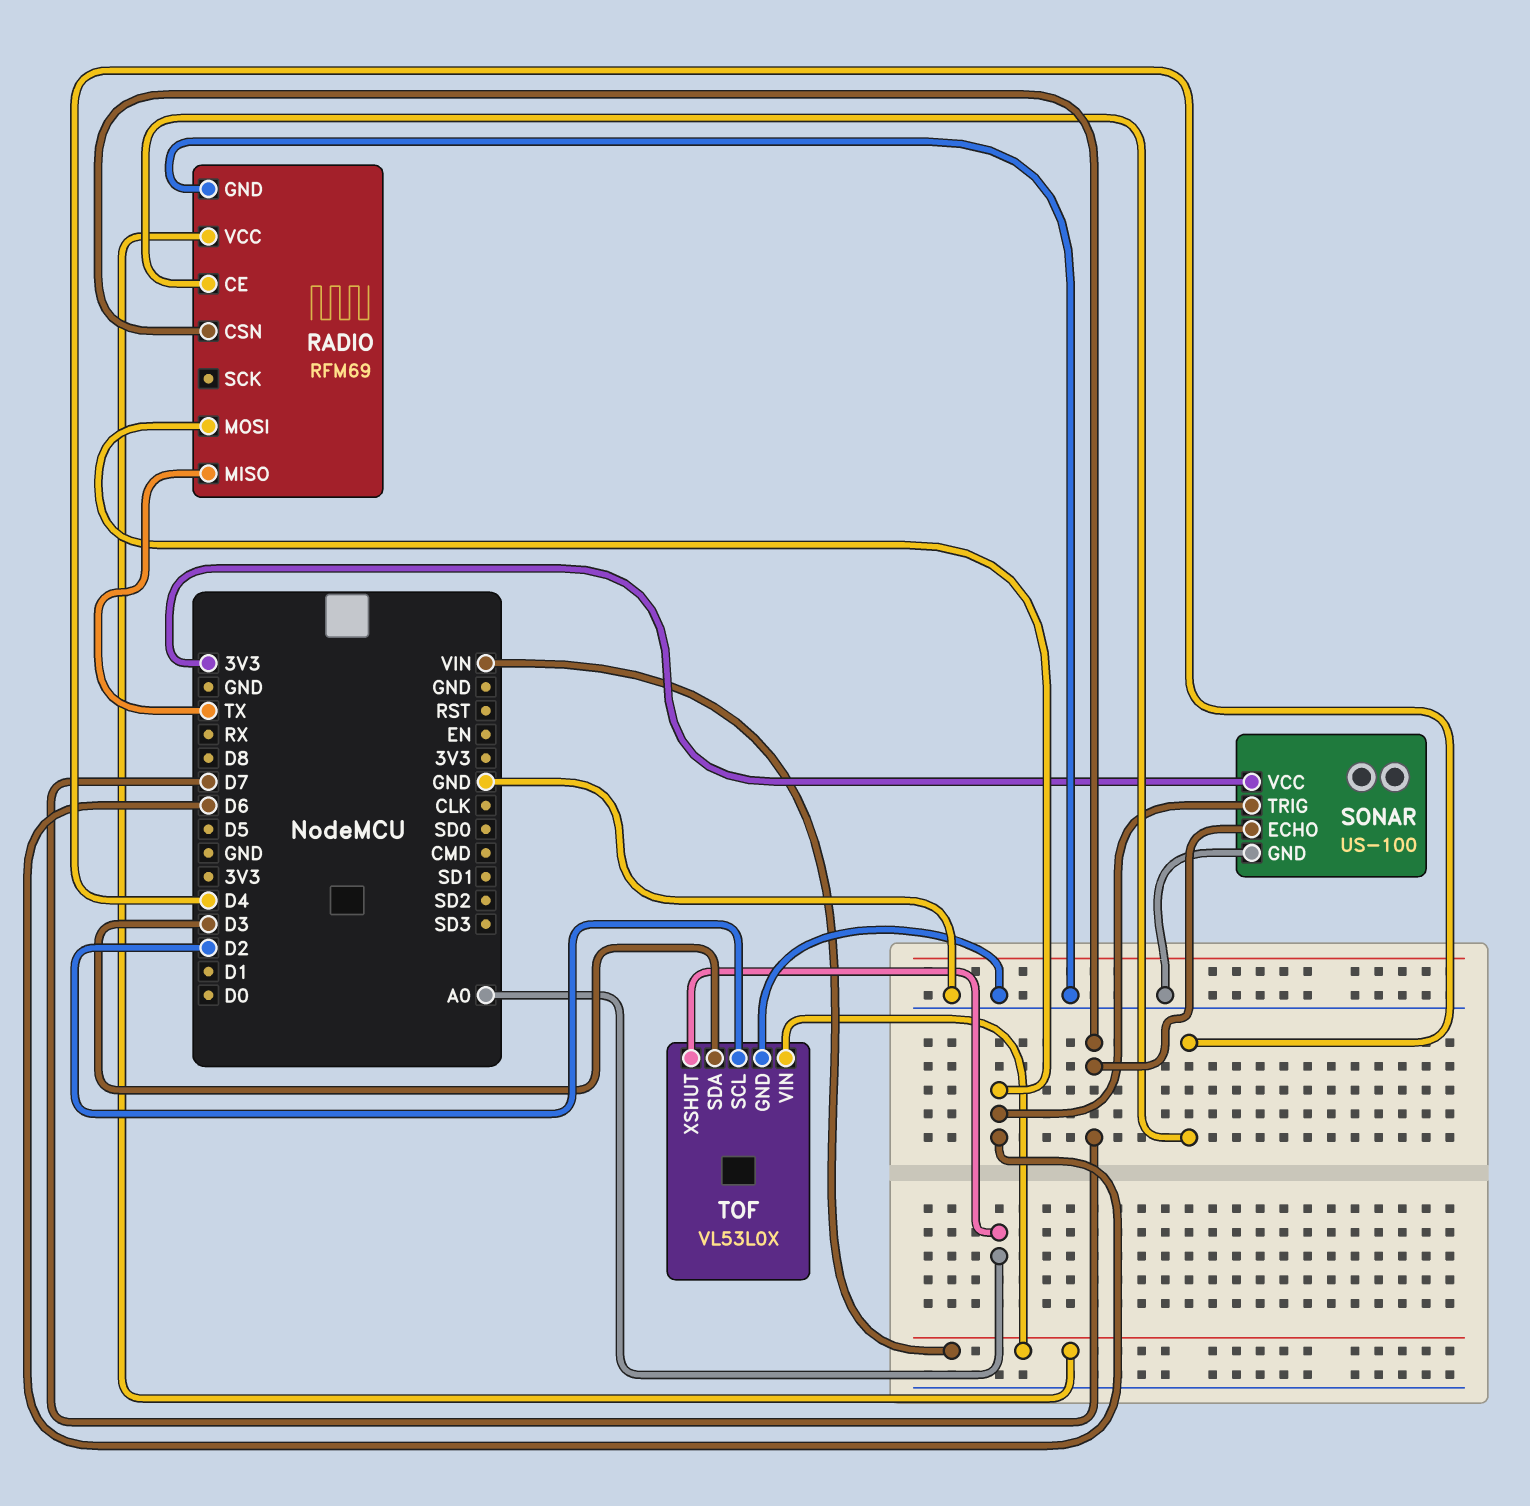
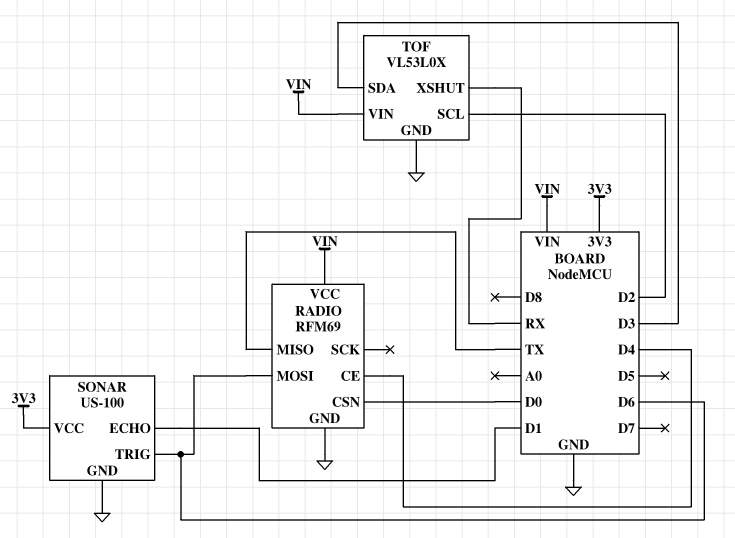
RADIO pin CSN: D7 -> D0
SONAR pin ECHO: D7 -> D1
TOF pin XSHUT: A0 -> RX

